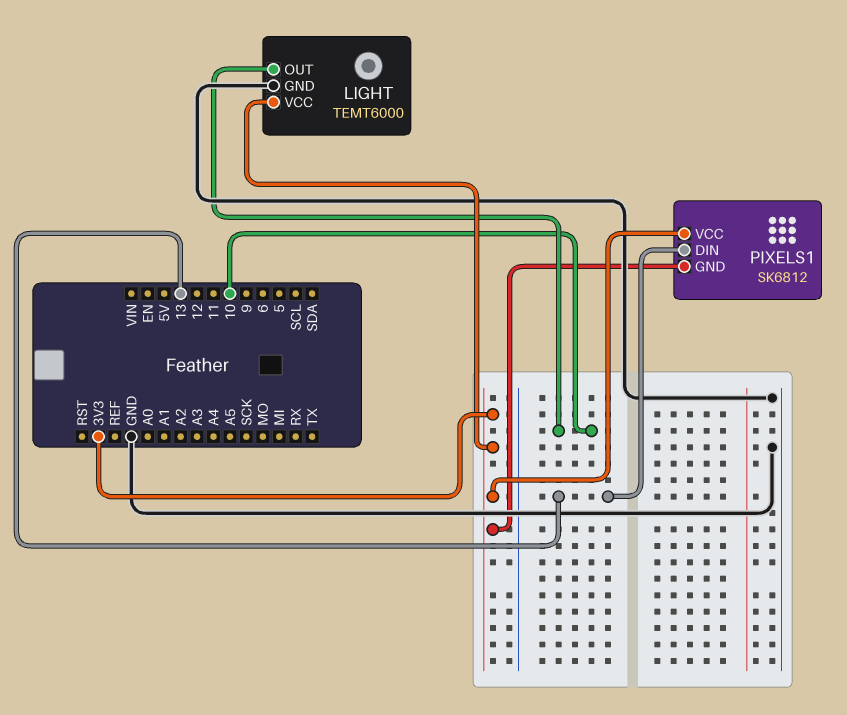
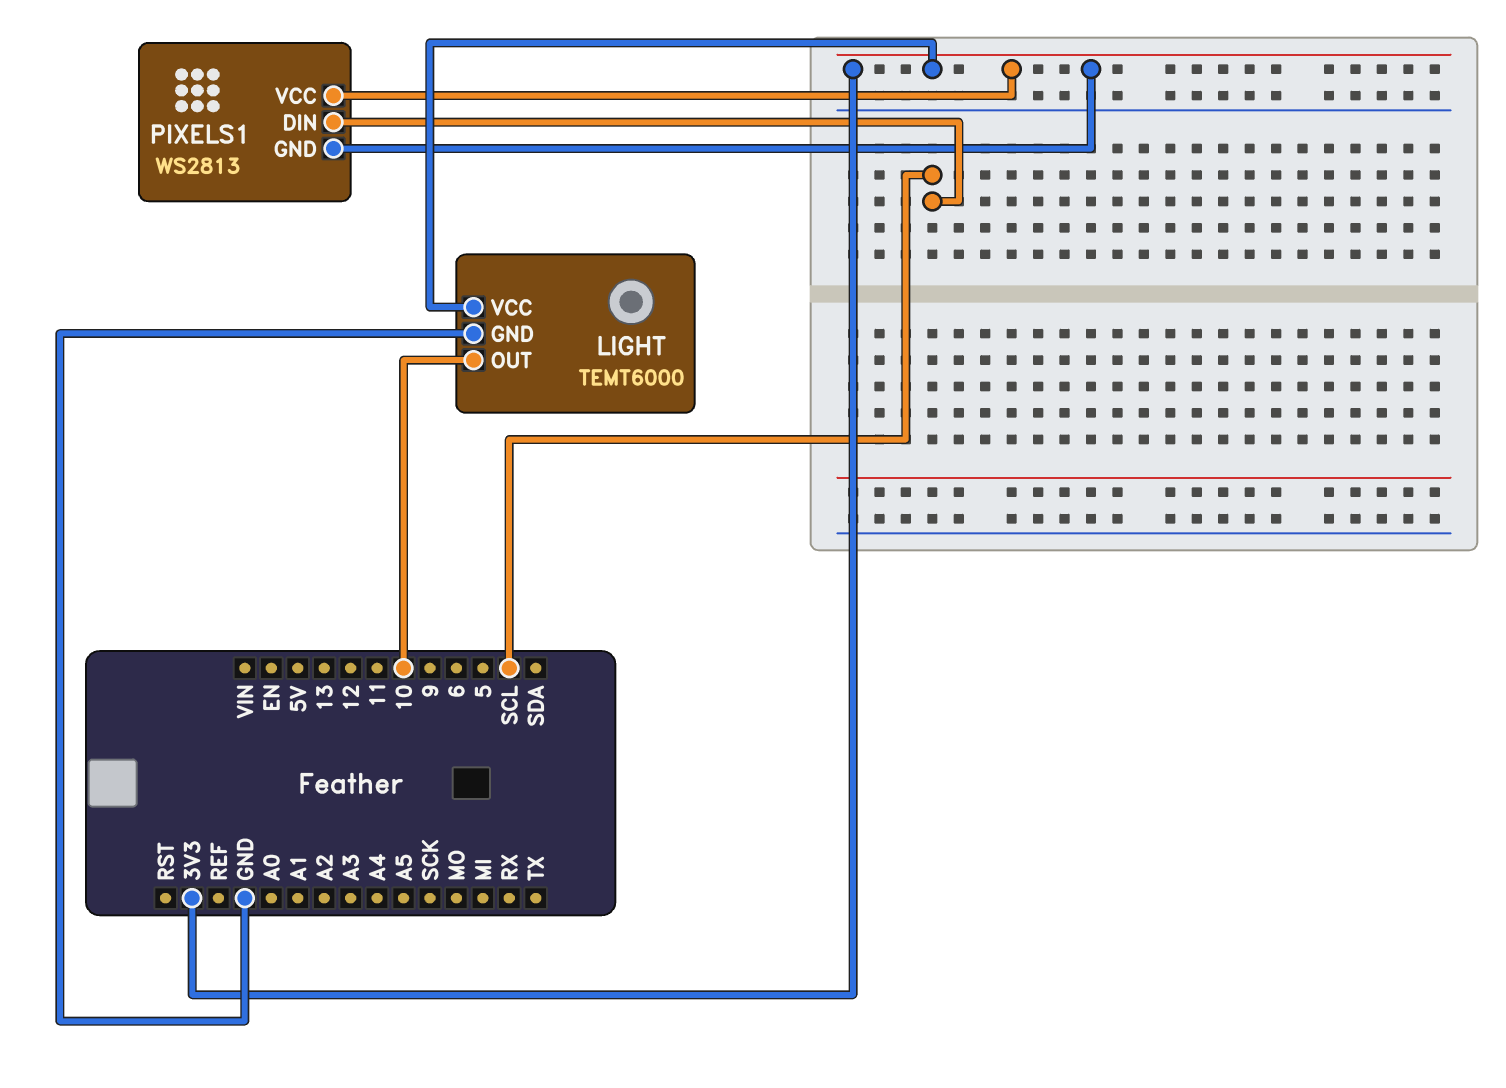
PIXELS1: SK6812 -> WS2813
PIXELS1 pin DIN: 13 -> SCL

